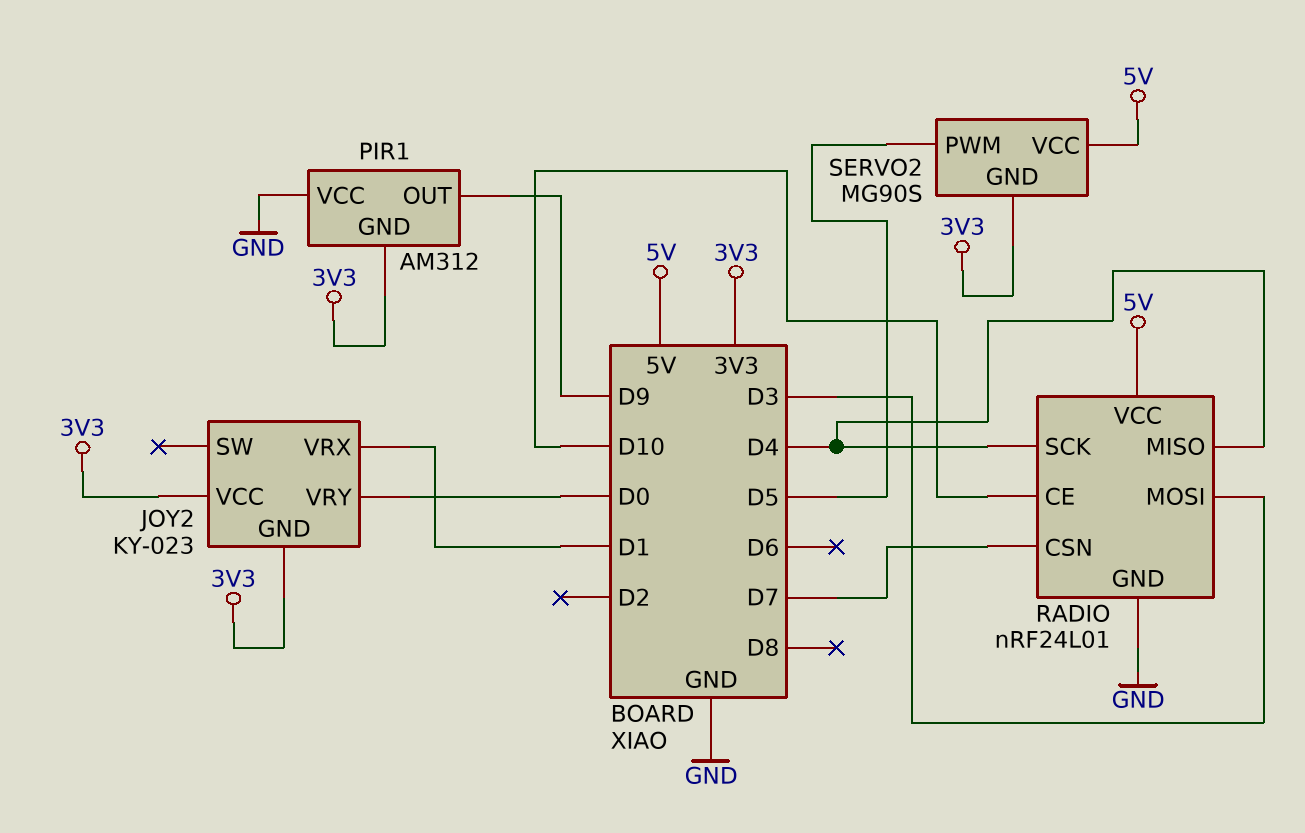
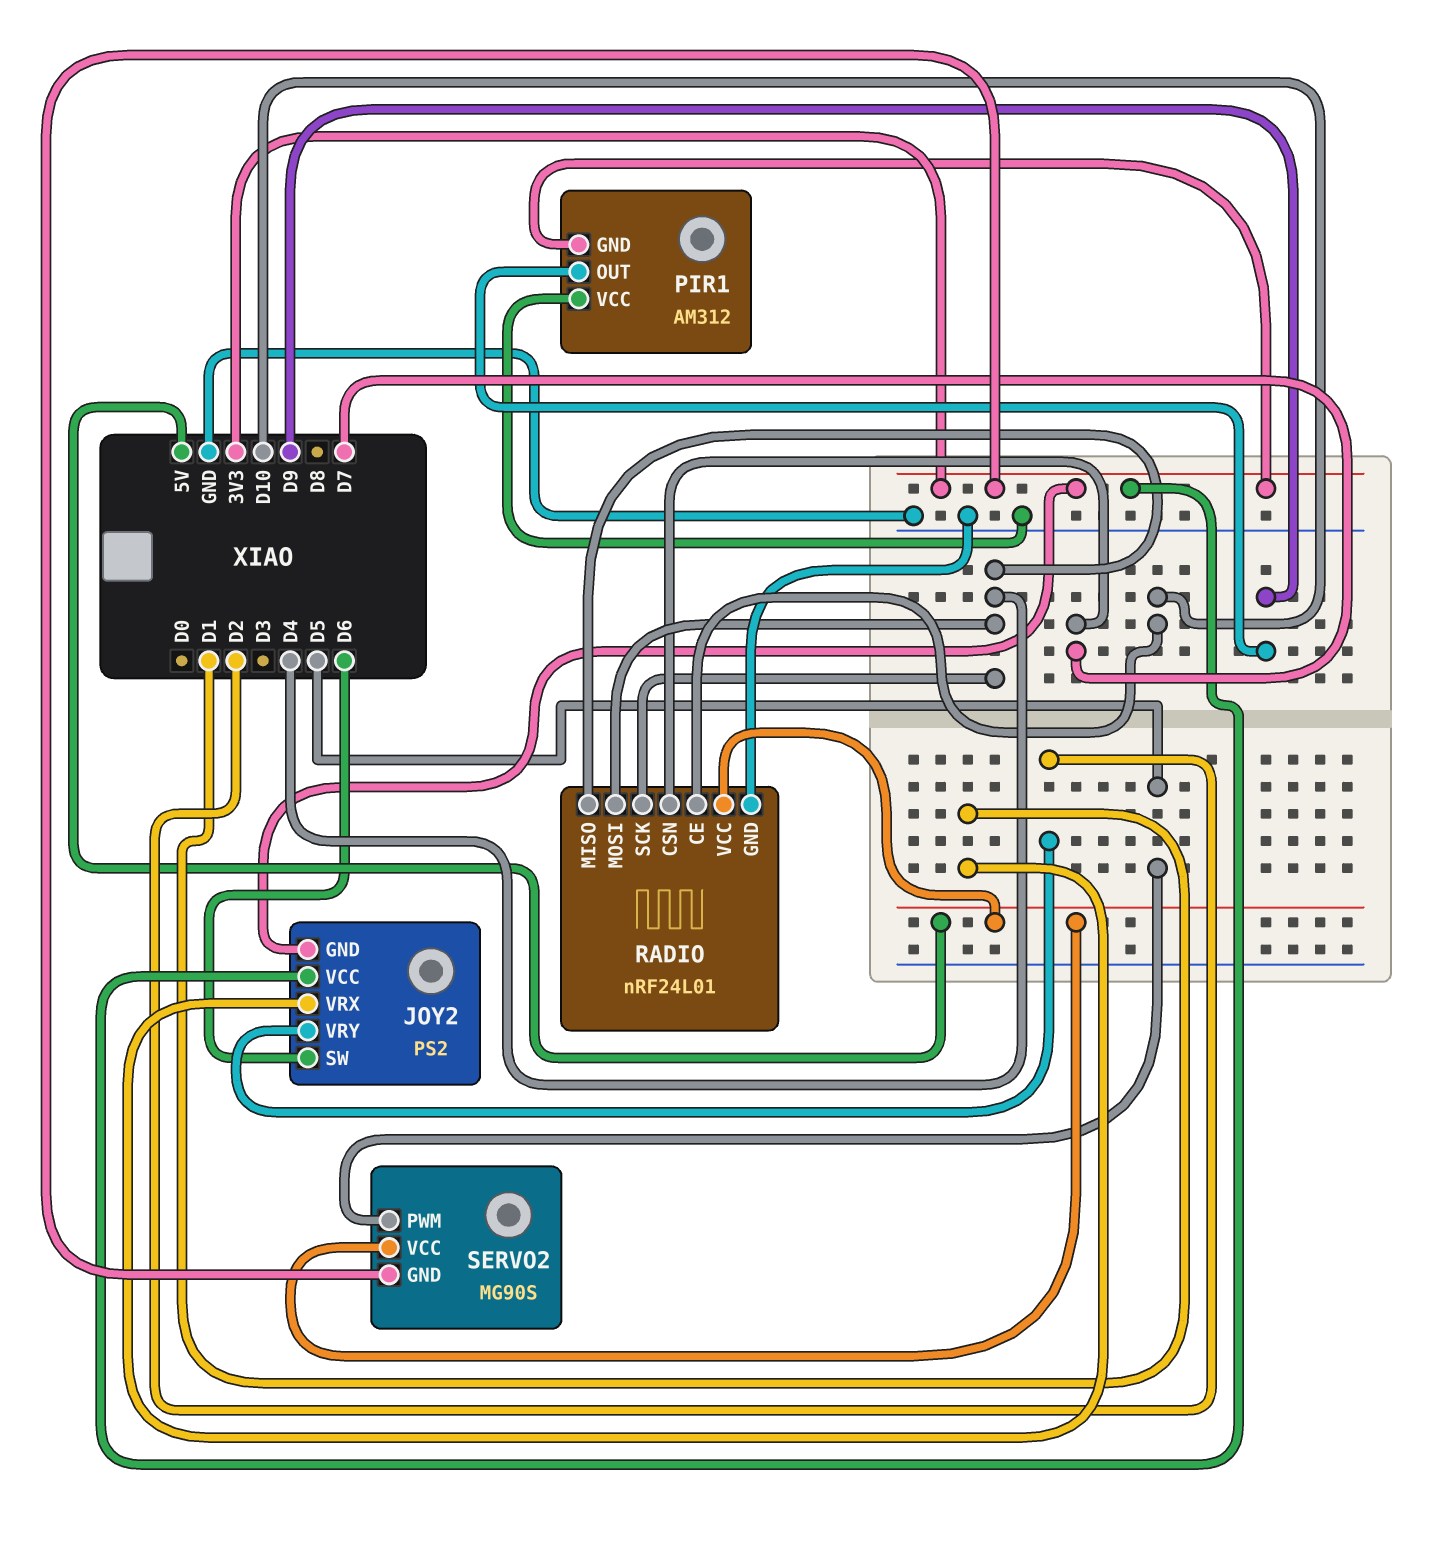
JOY2: KY-023 -> PS2
JOY2 pin SW: none -> D6
JOY2 pin VRY: D0 -> D2
RADIO pin MOSI: D3 -> D4

